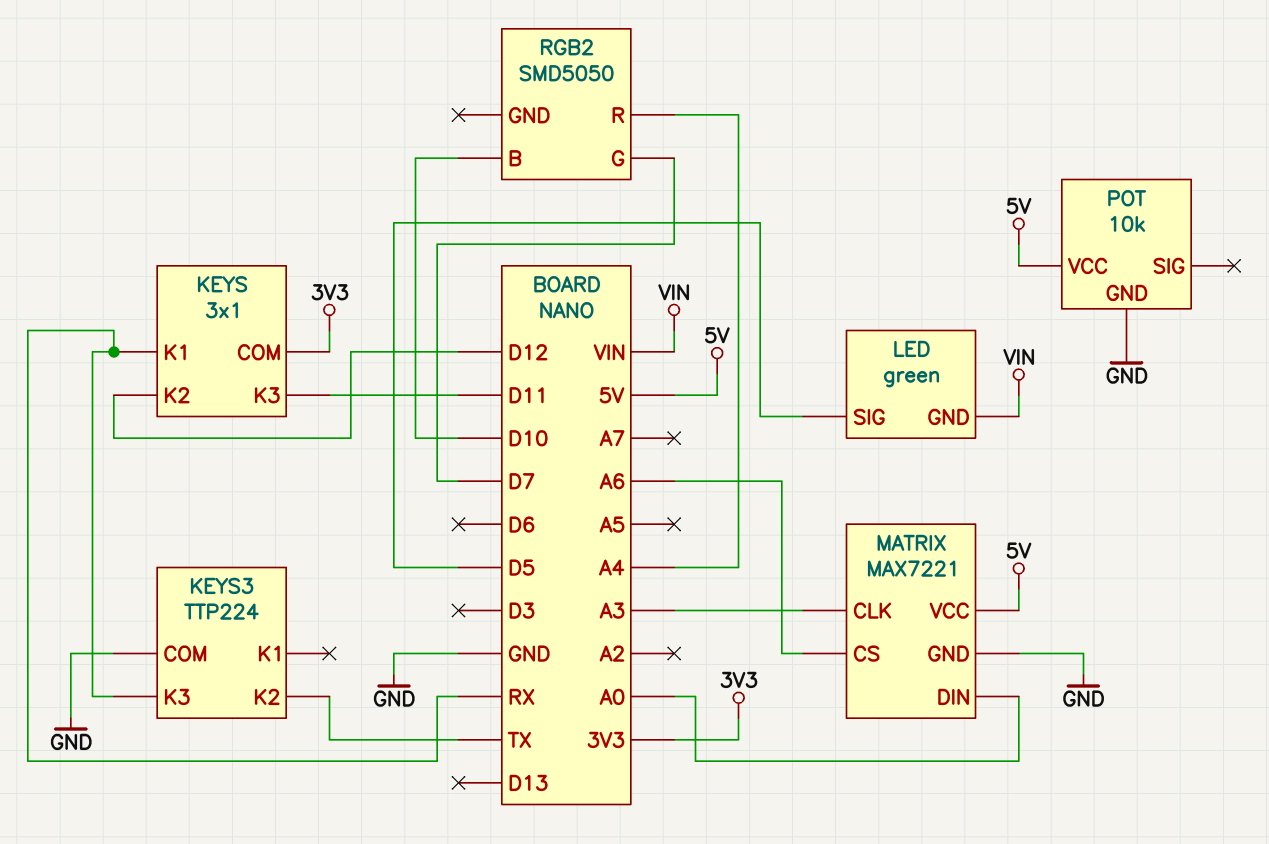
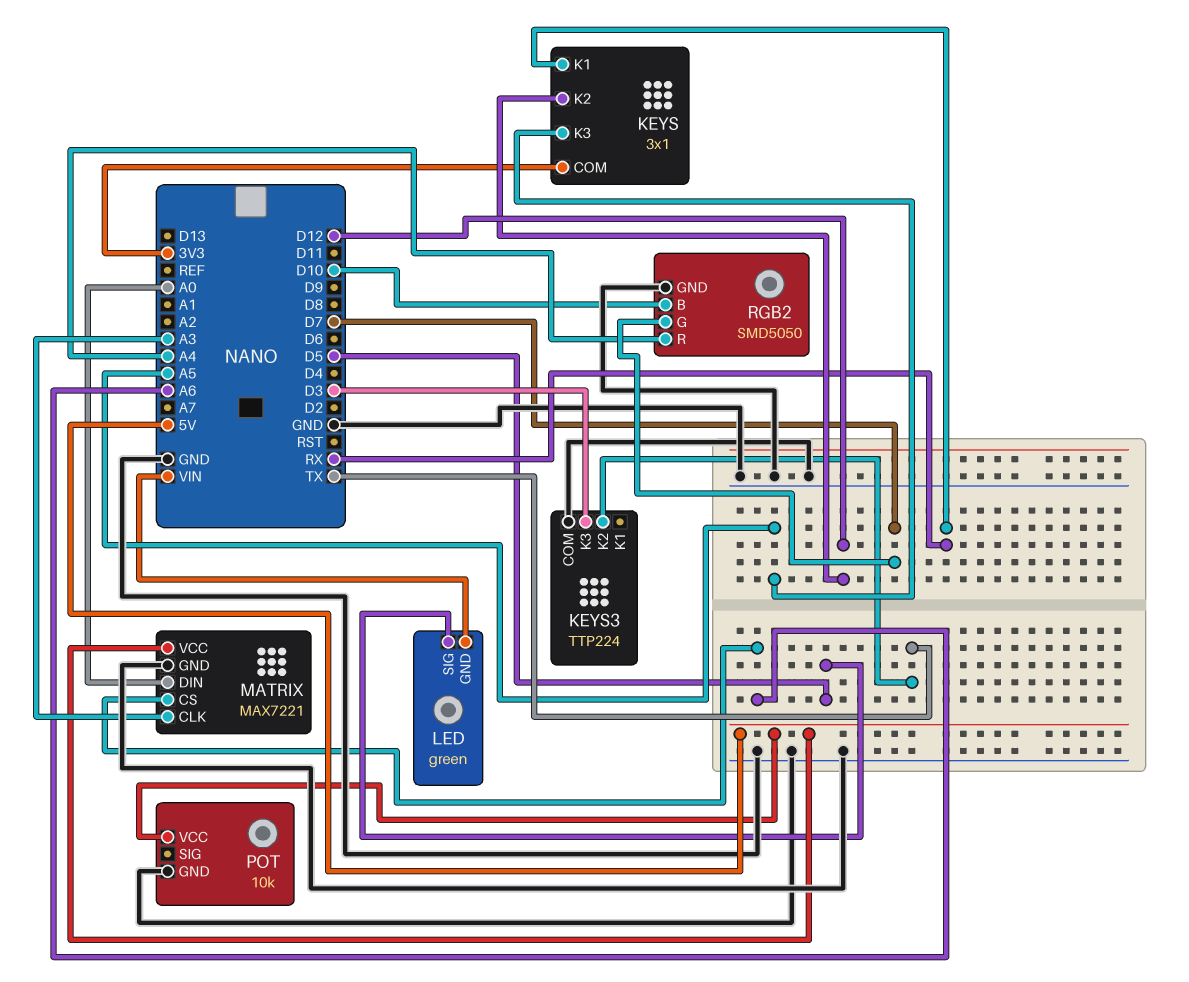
KEYS pin K3: D11 -> A5
KEYS3 pin K3: RX -> D3
RGB2 pin GND: none -> GND

